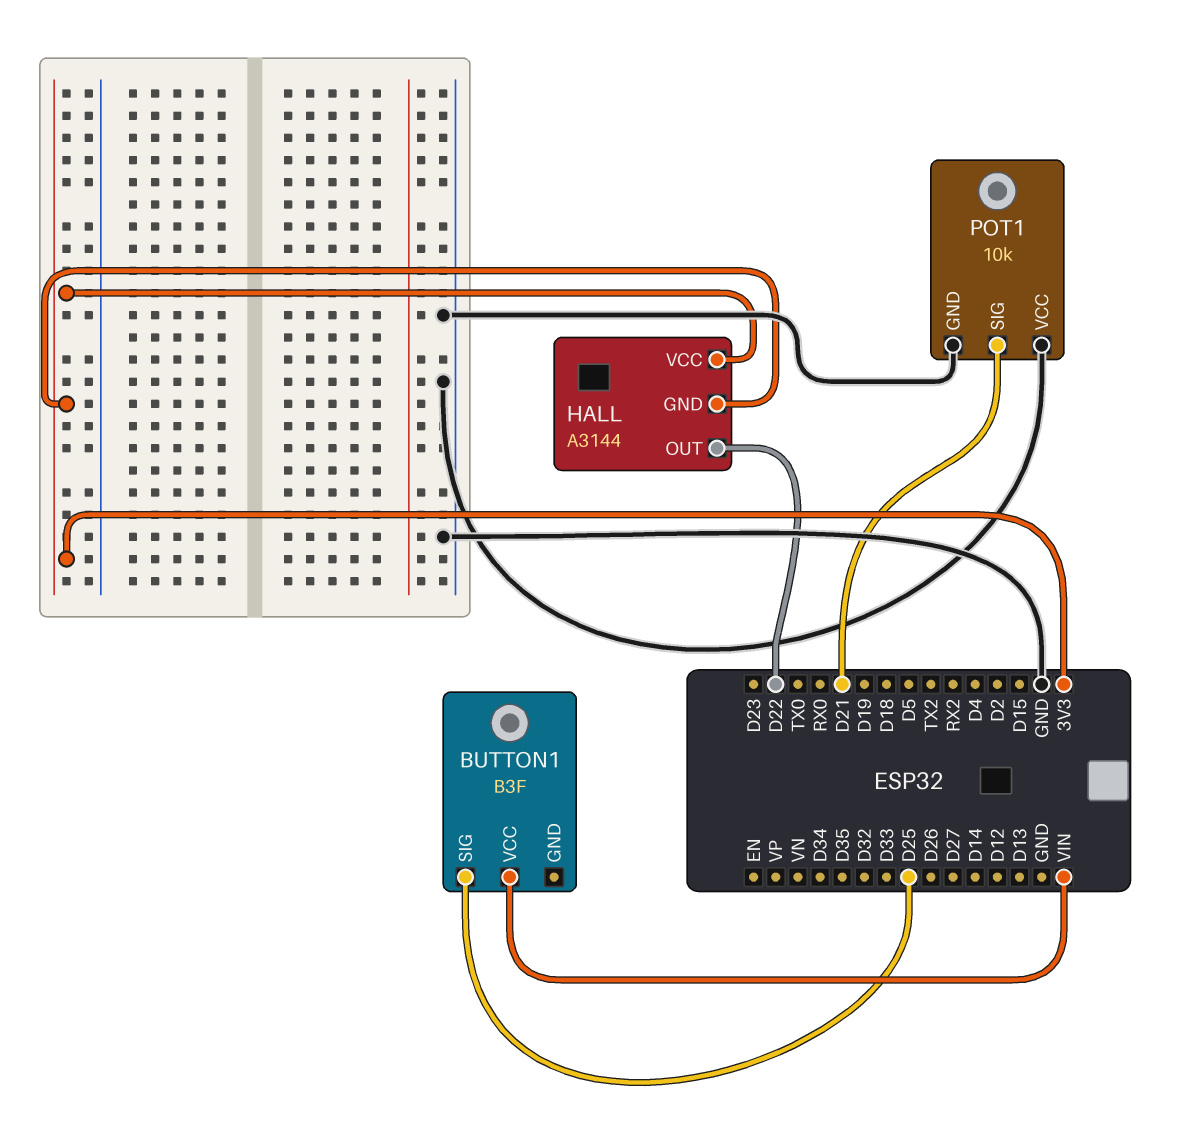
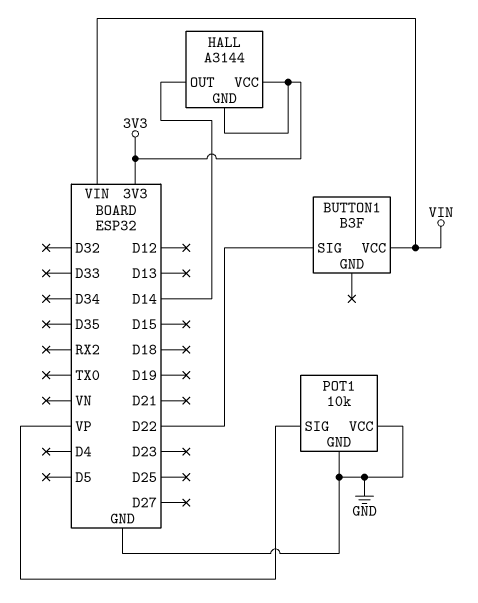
BUTTON1 pin SIG: D25 -> D22
HALL pin OUT: D22 -> D14
POT1 pin SIG: D21 -> VP

